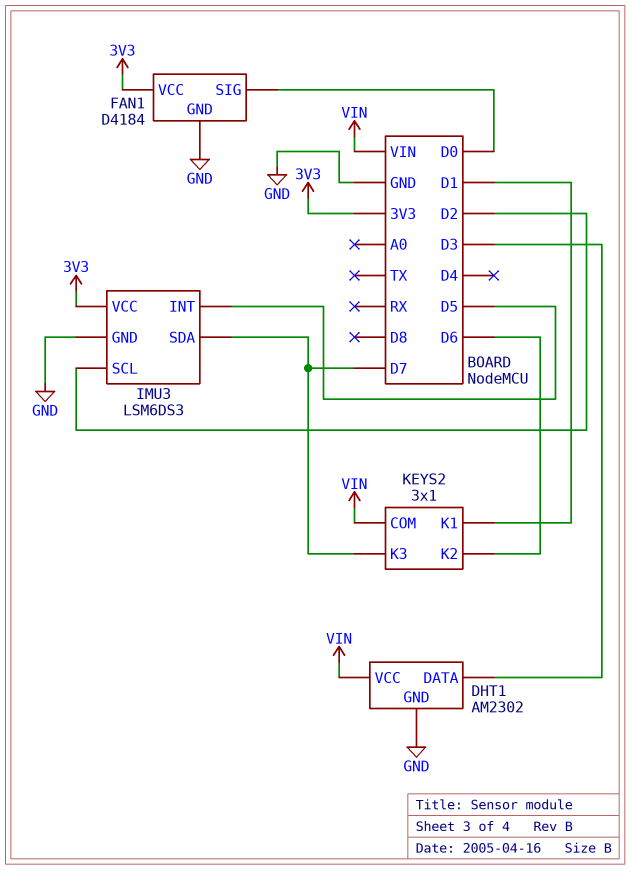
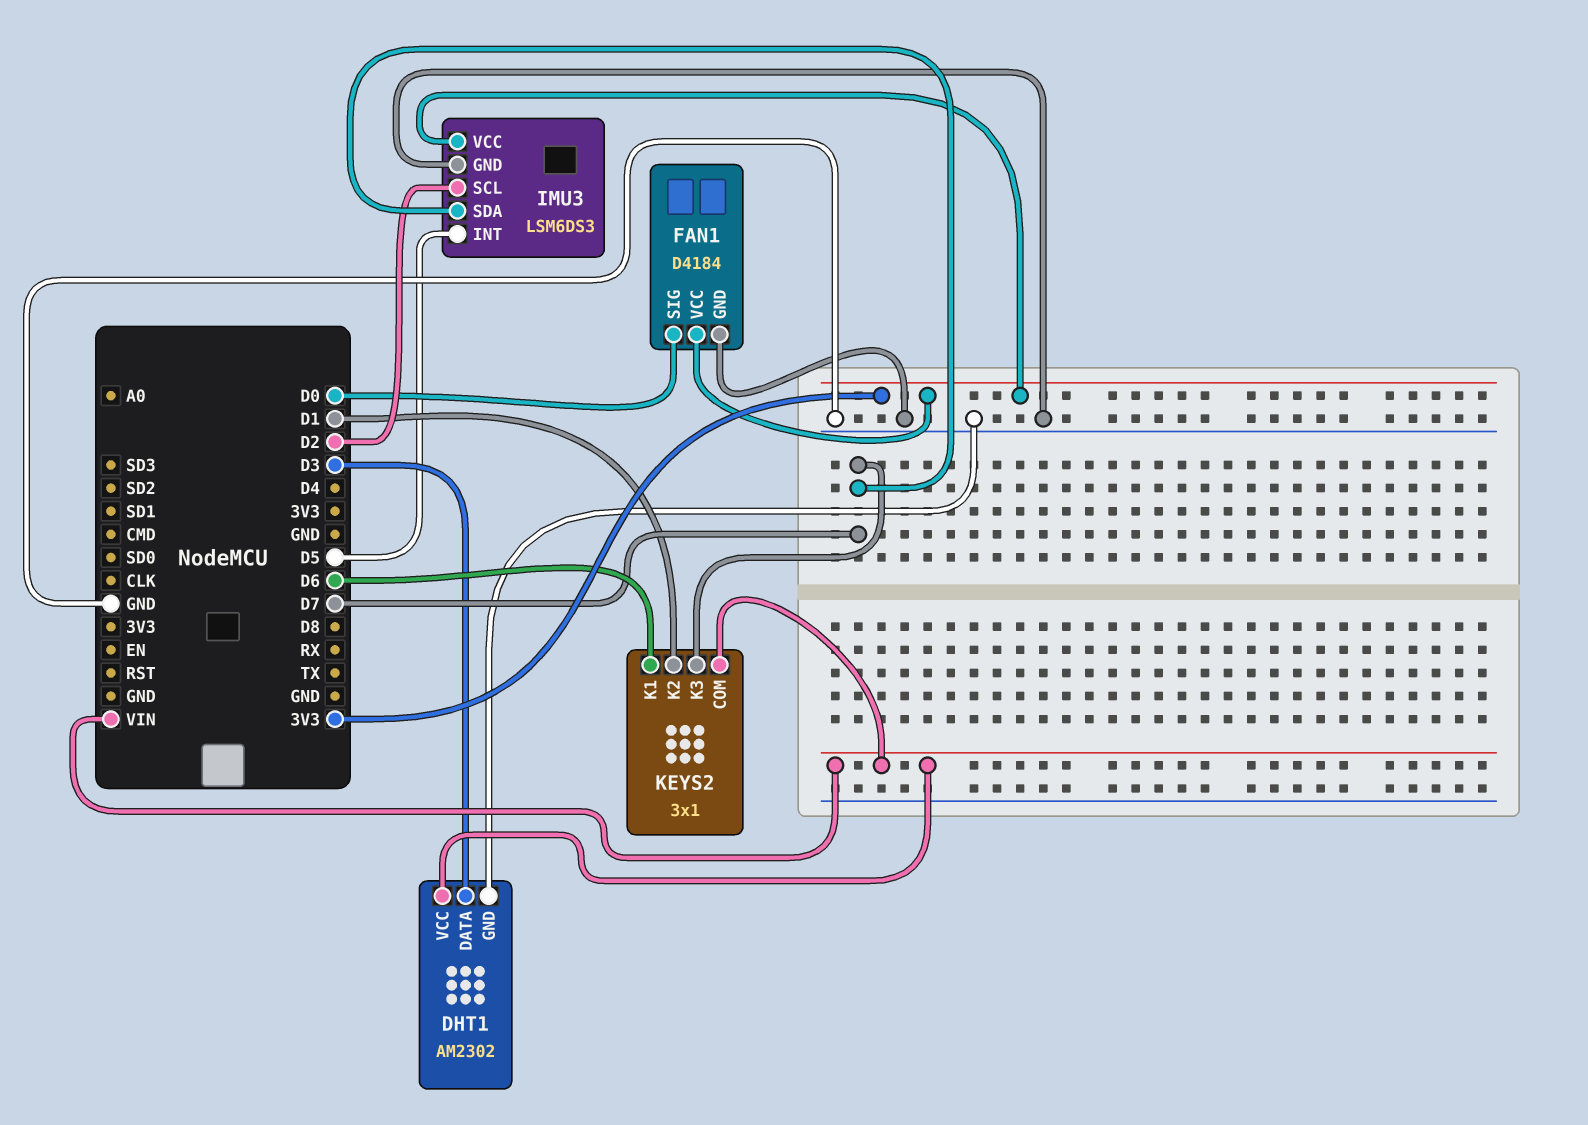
KEYS2 pin K1: D1 -> D6
KEYS2 pin K2: D6 -> D1

